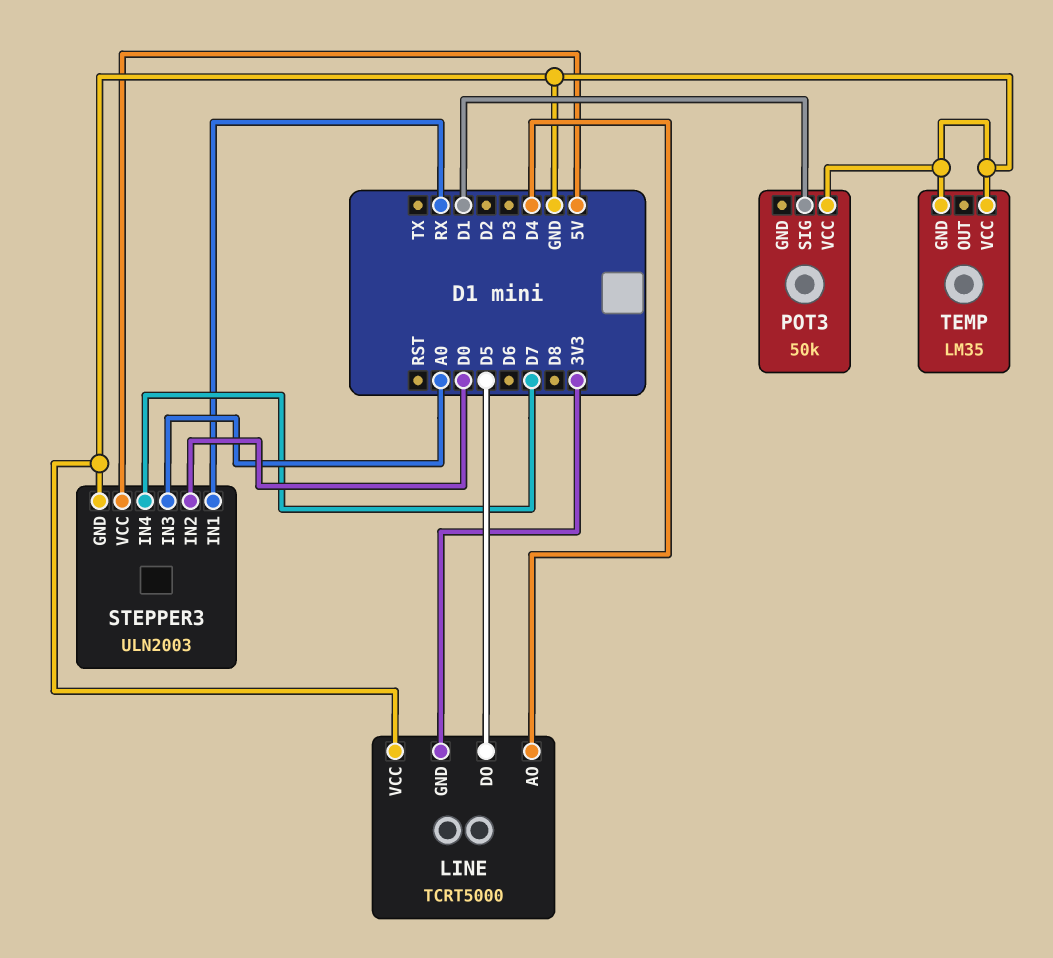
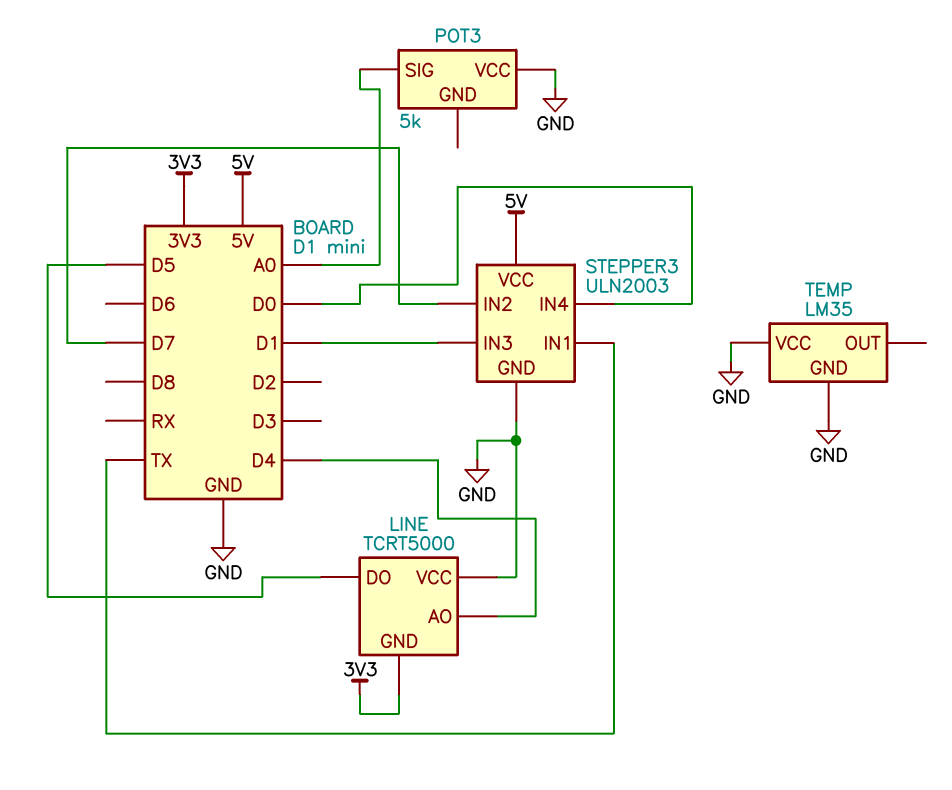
POT3: 50k -> 5k
POT3 pin SIG: D1 -> A0
STEPPER3 pin IN1: RX -> TX
STEPPER3 pin IN2: D0 -> D7
STEPPER3 pin IN3: A0 -> D1
STEPPER3 pin IN4: D7 -> D0

